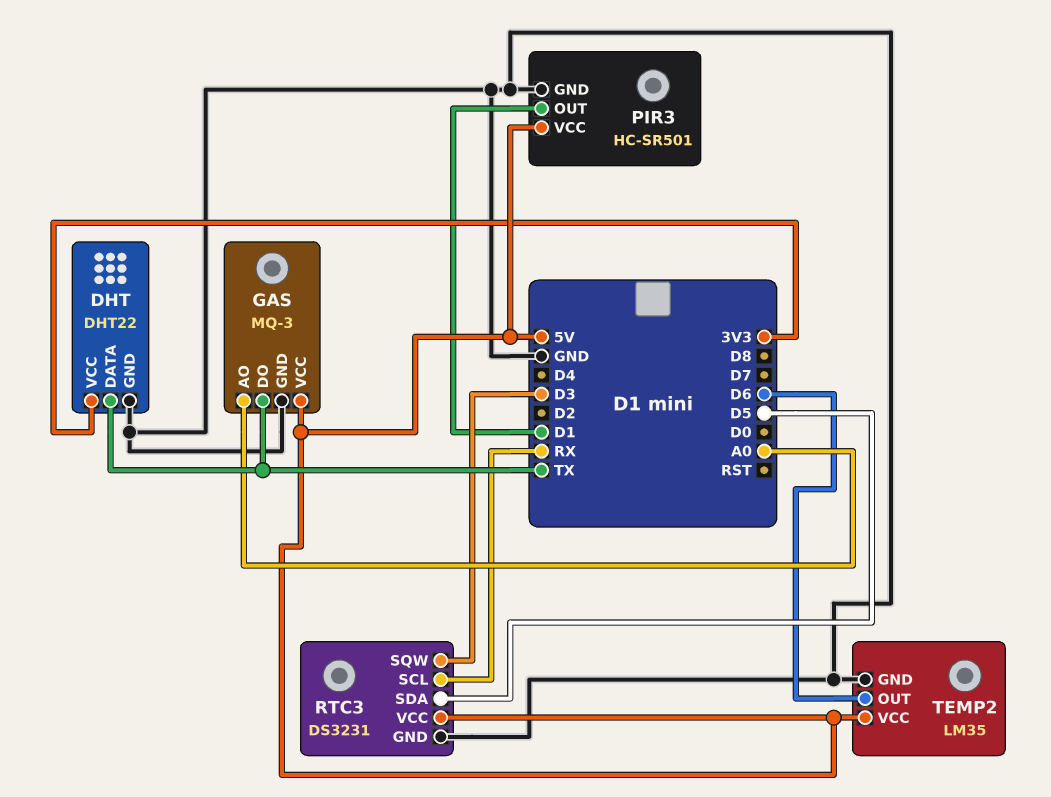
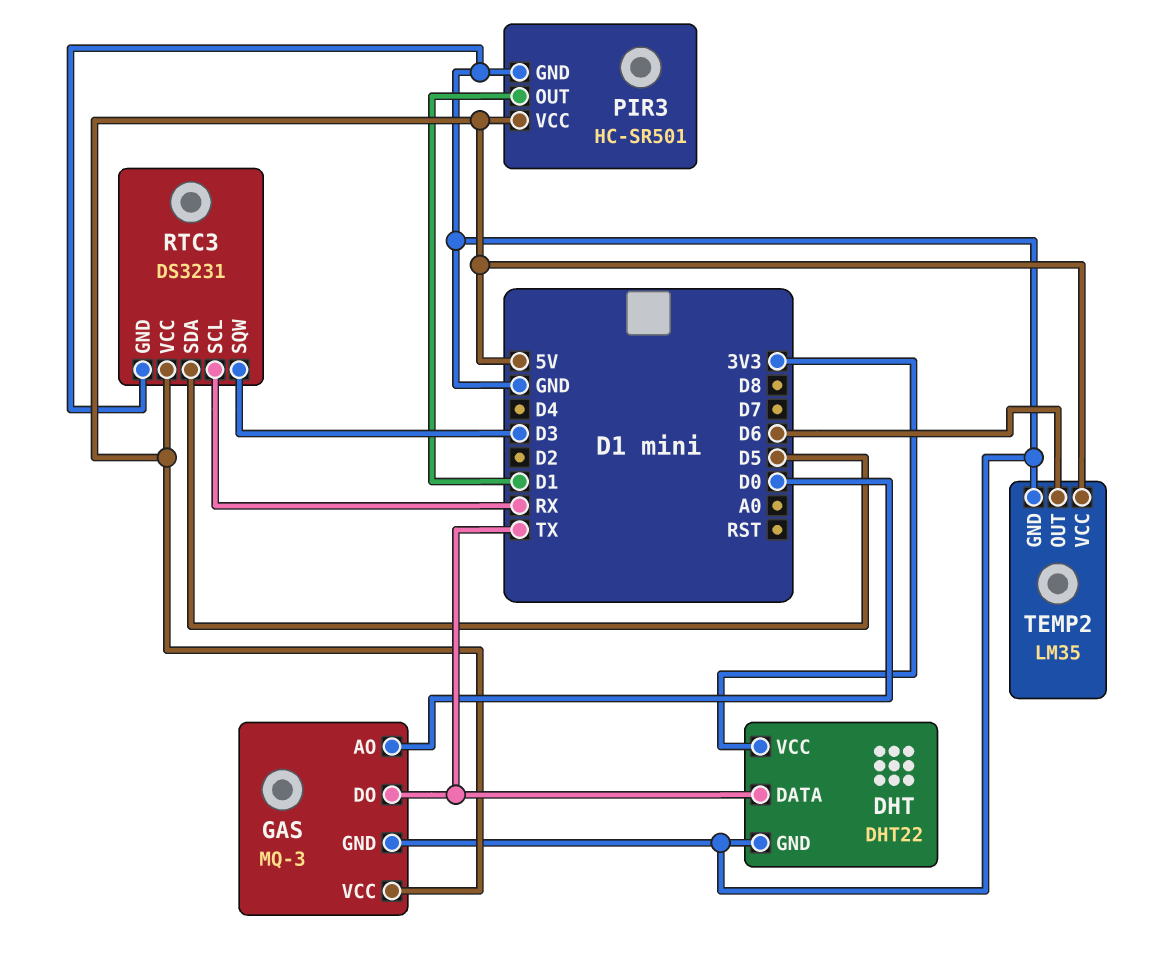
GAS pin AO: A0 -> D0

